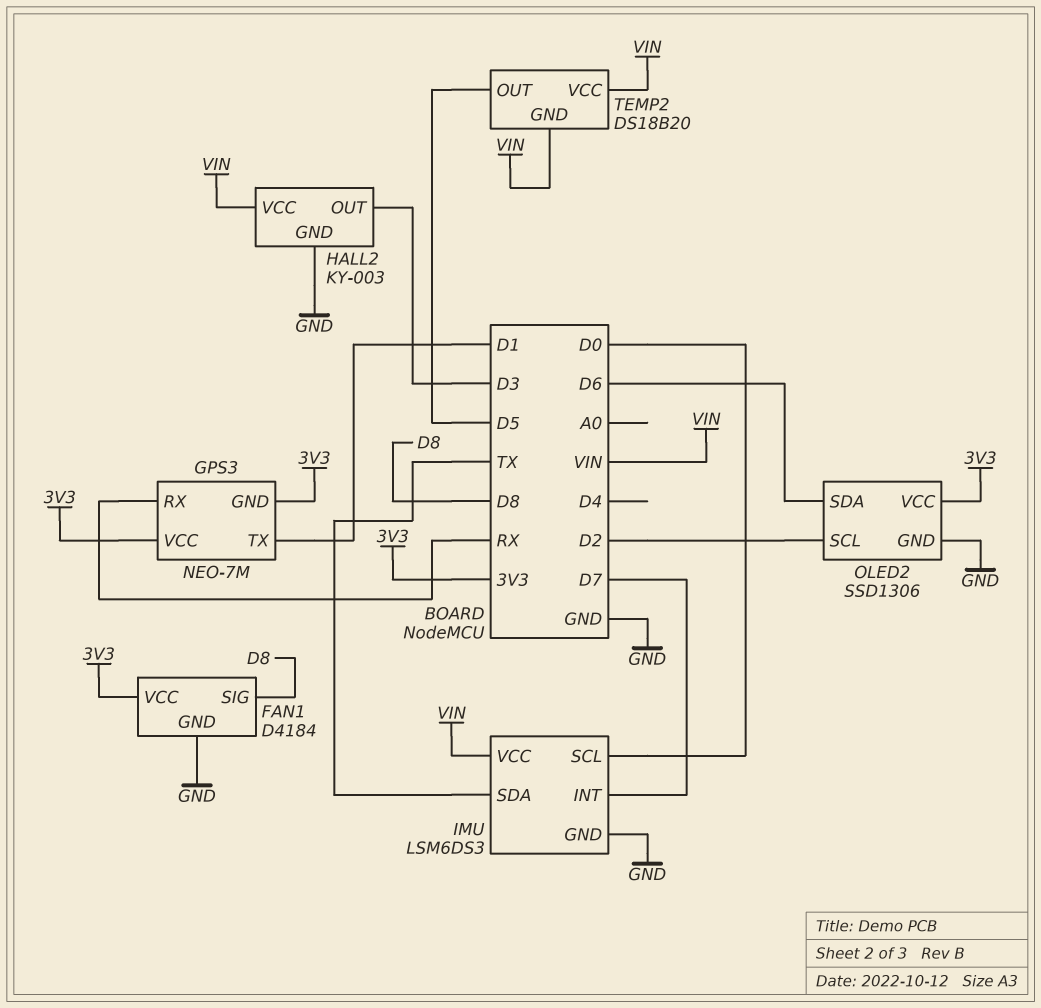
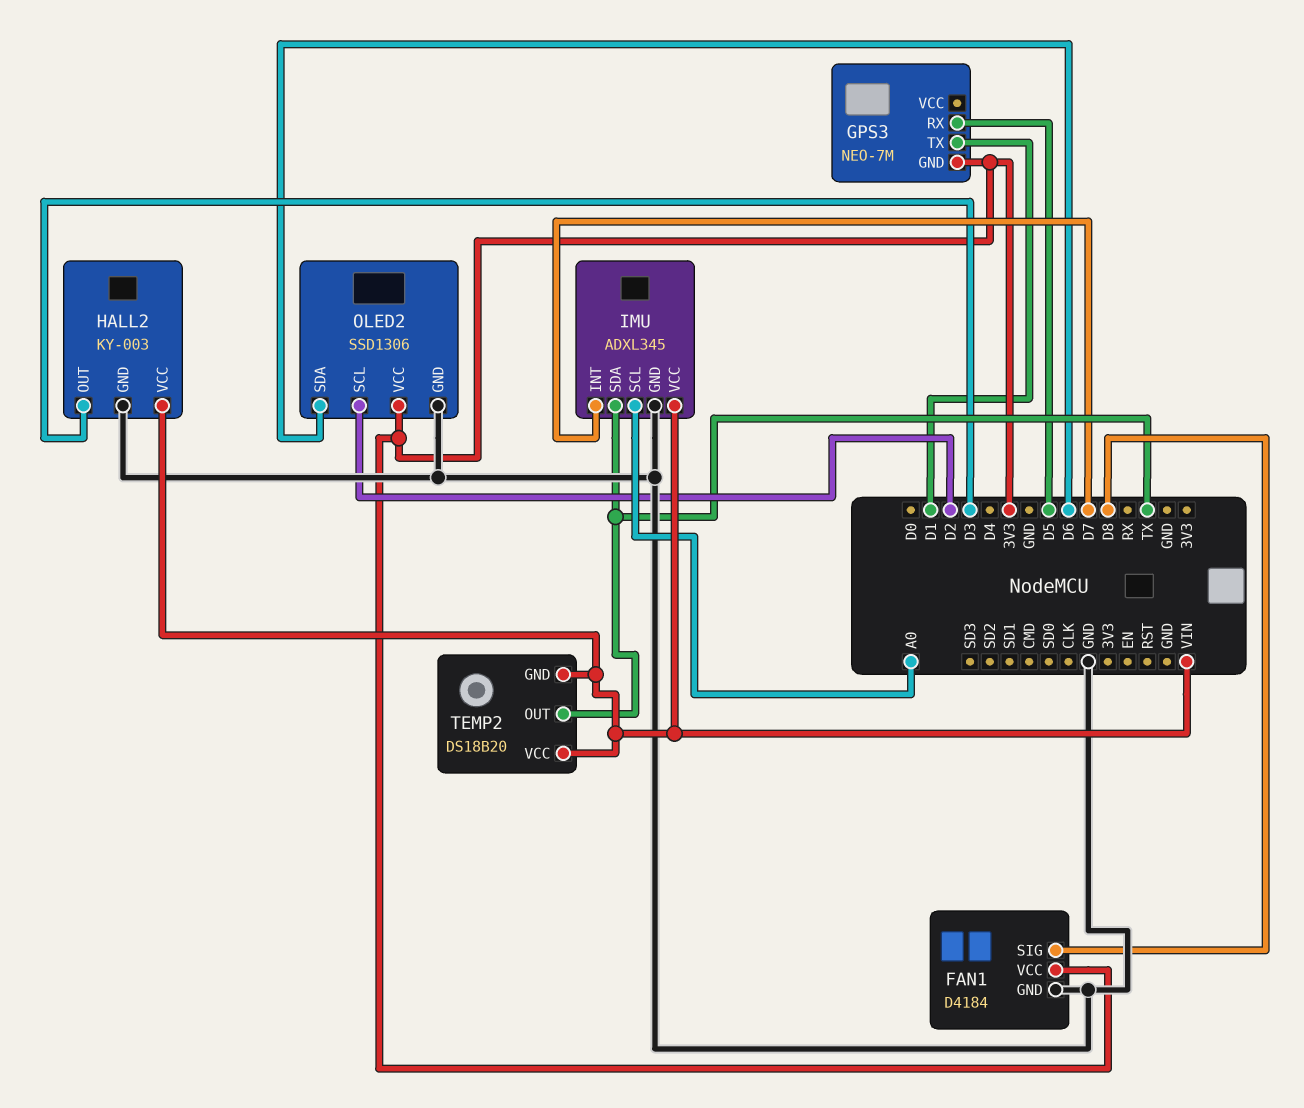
GPS3 pin RX: RX -> D5
GPS3 pin VCC: 3V3 -> none
IMU: LSM6DS3 -> ADXL345
IMU pin SCL: D0 -> A0
TEMP2 pin OUT: D5 -> TX

